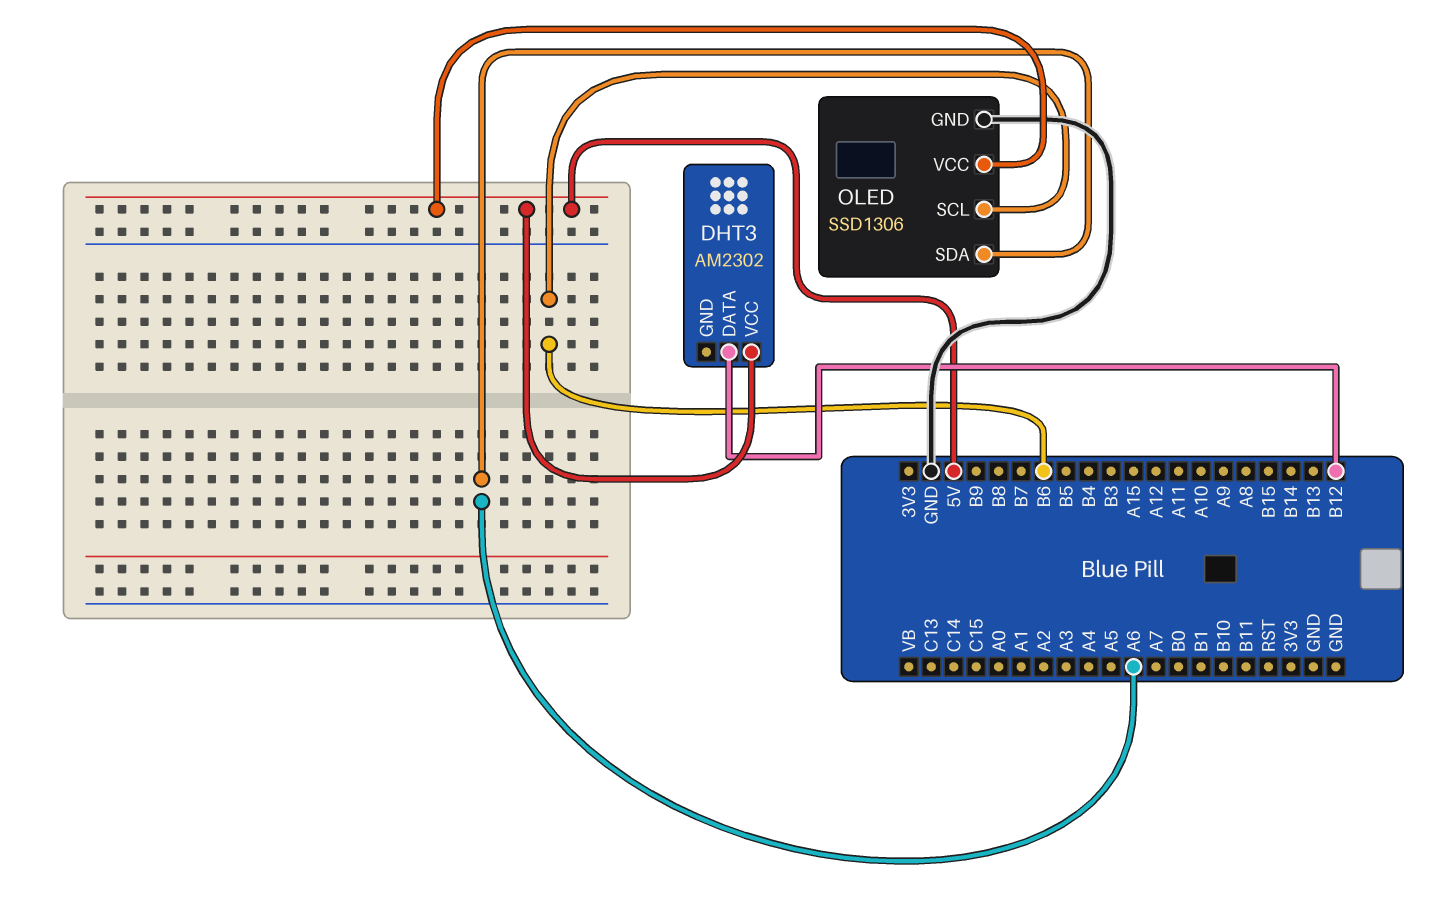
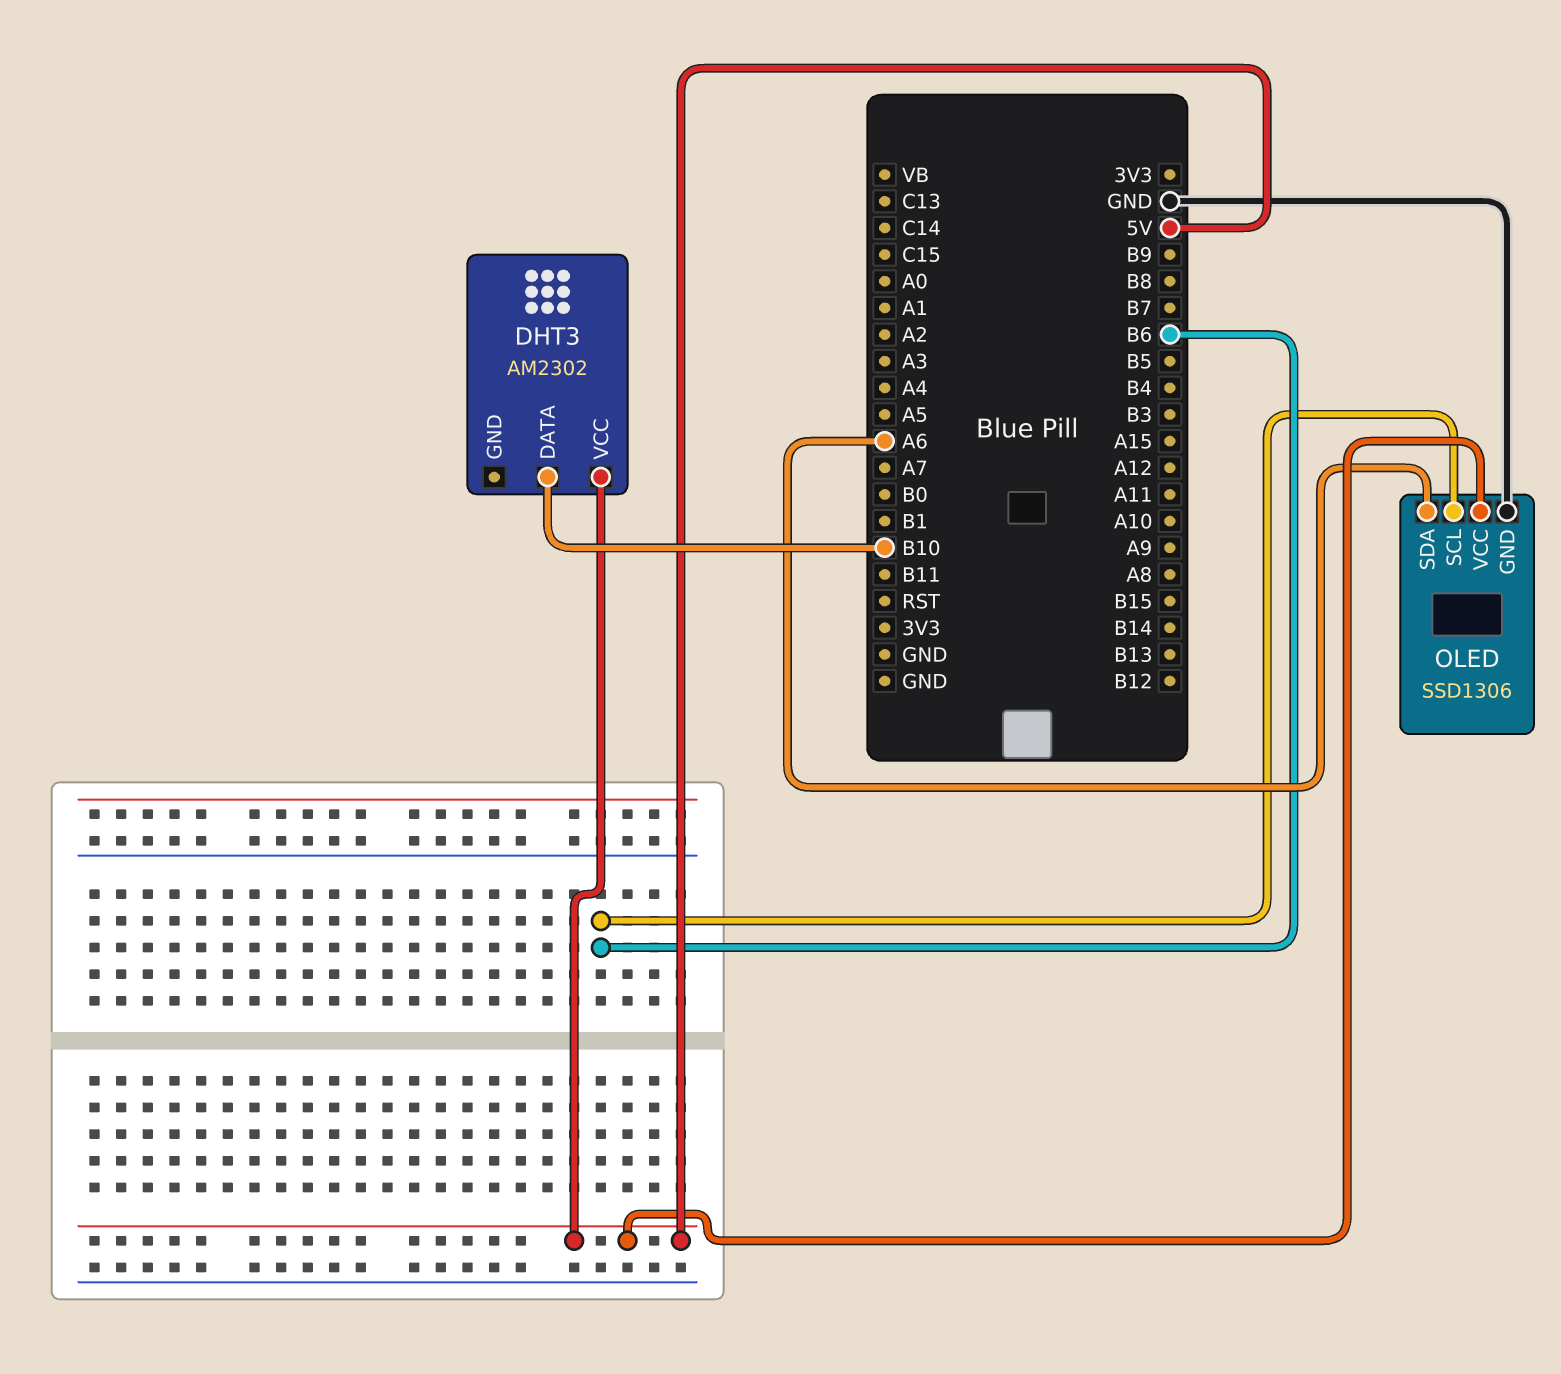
DHT3 pin DATA: B12 -> B10

